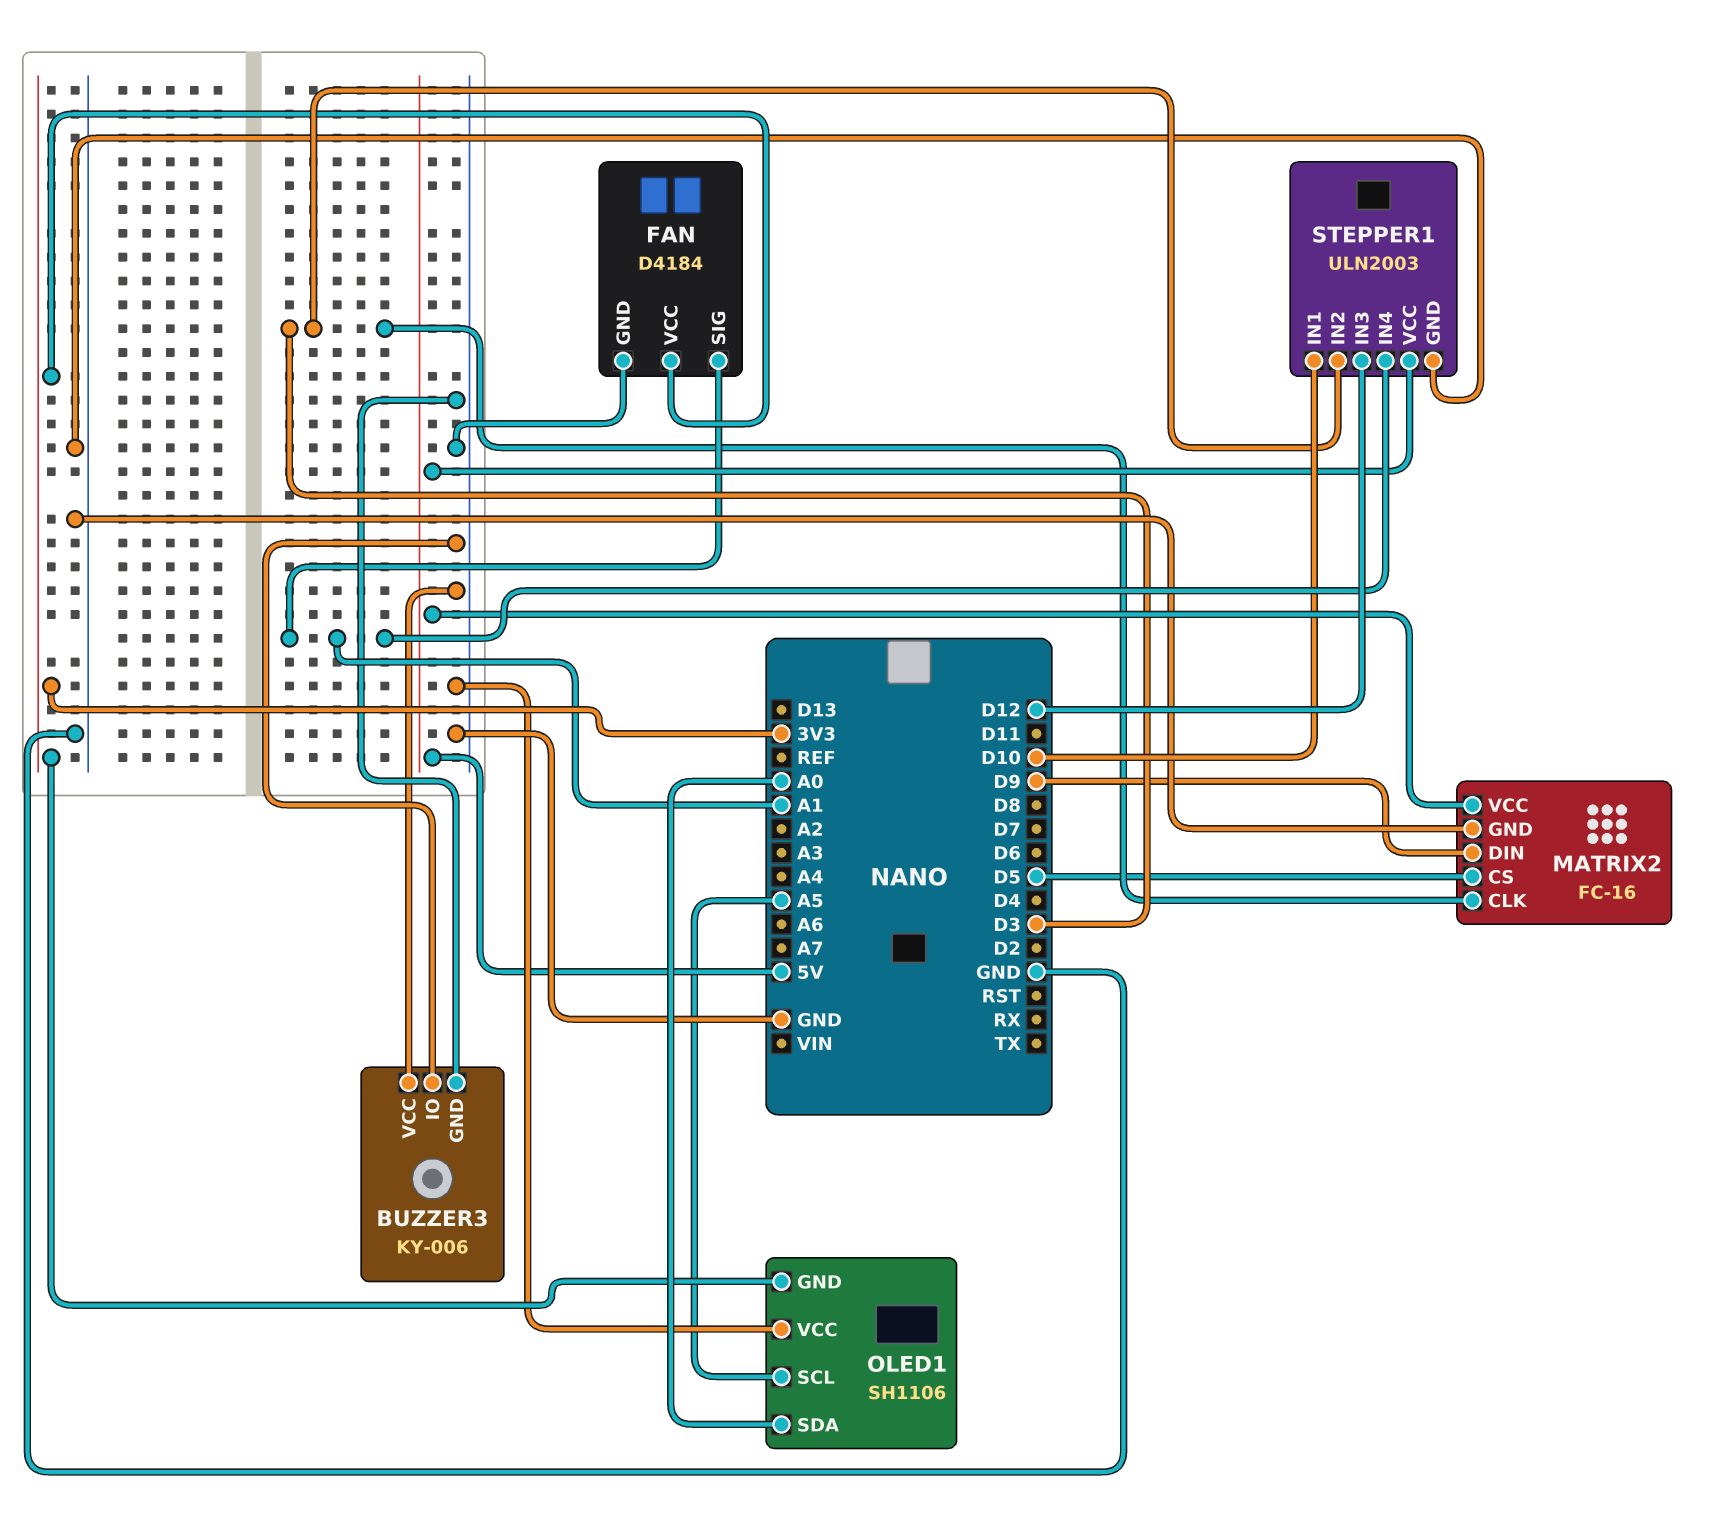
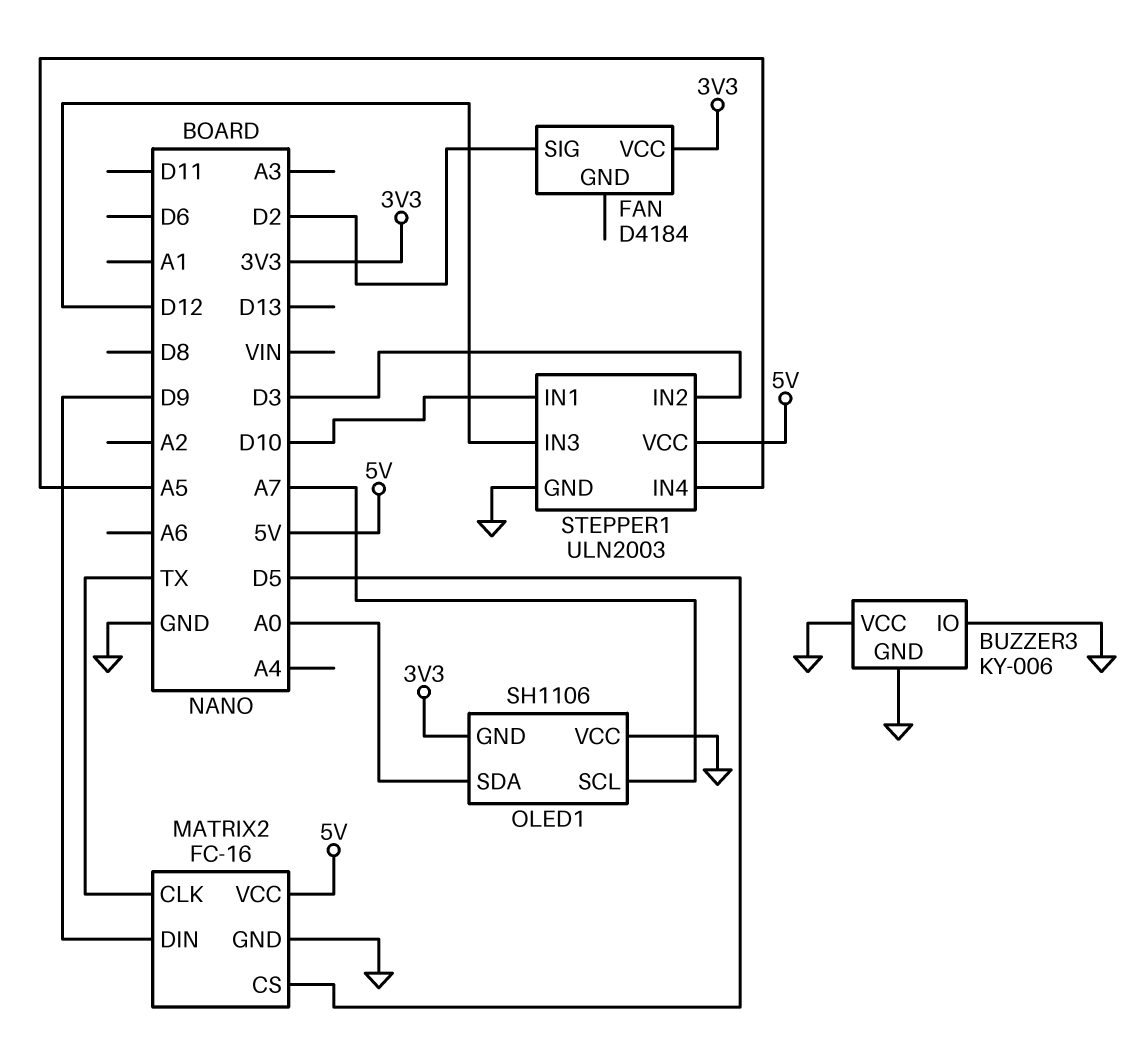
FAN pin GND: GND -> none
FAN pin SIG: A1 -> D2
MATRIX2 pin CLK: D3 -> TX
OLED1 pin SCL: A5 -> A7
STEPPER1 pin IN4: A1 -> A5

